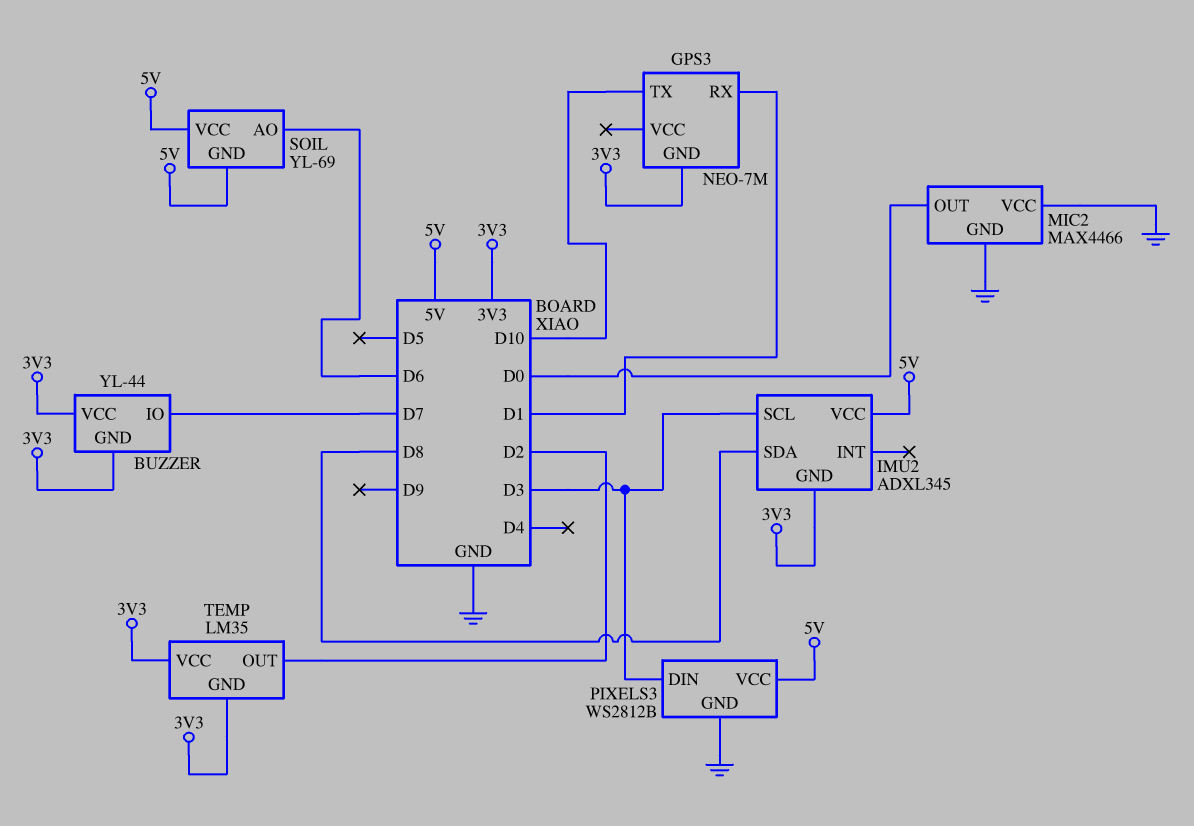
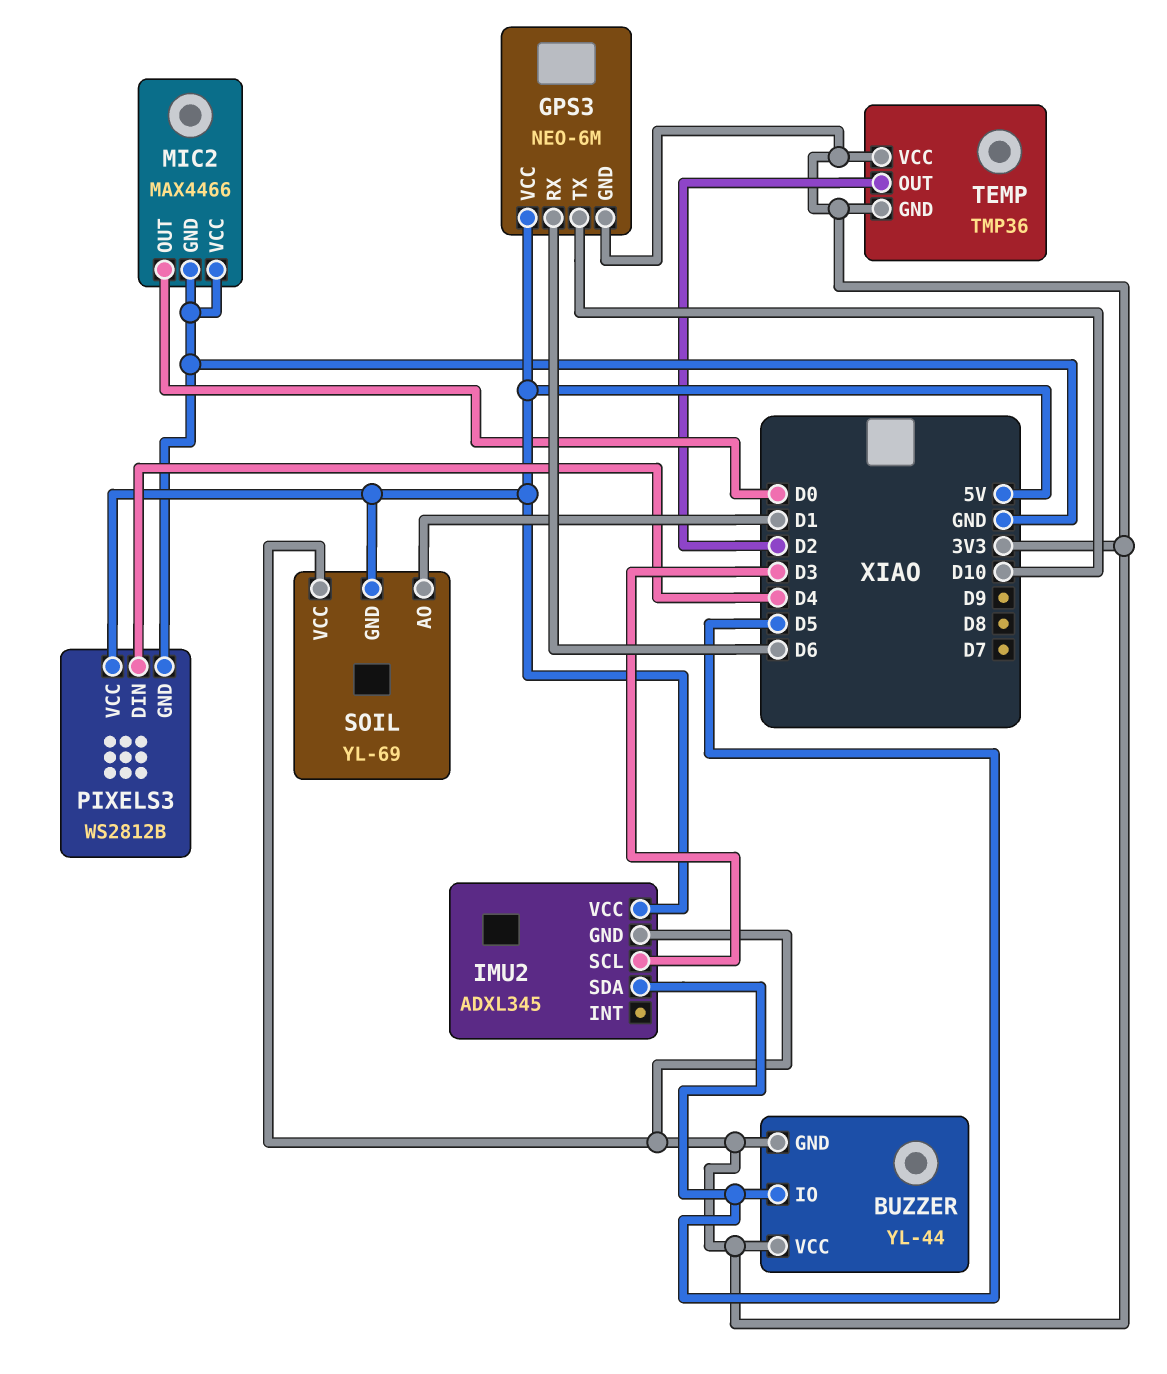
BUZZER pin IO: D7 -> D5
GPS3: NEO-7M -> NEO-6M
GPS3 pin RX: D1 -> D6
GPS3 pin VCC: none -> 5V
IMU2 pin SDA: D8 -> D5
PIXELS3 pin DIN: D3 -> D4
SOIL pin AO: D6 -> D1
SOIL pin VCC: 5V -> 3V3
TEMP: LM35 -> TMP36

